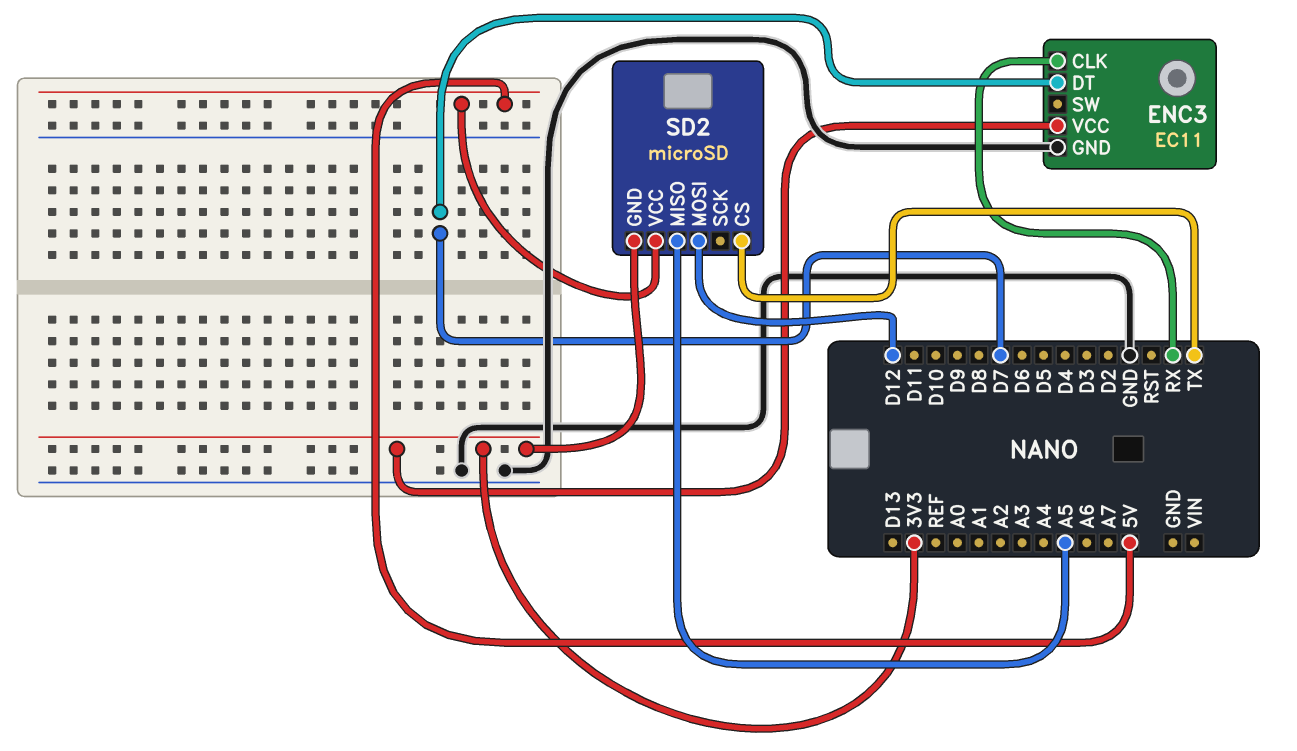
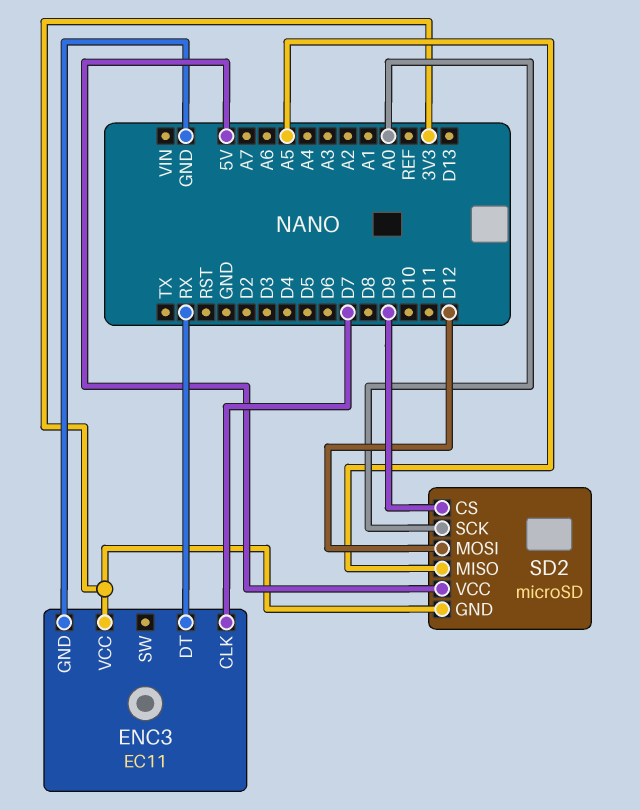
ENC3 pin CLK: RX -> D7
ENC3 pin DT: D7 -> RX
SD2 pin CS: TX -> D9
SD2 pin SCK: none -> A0

